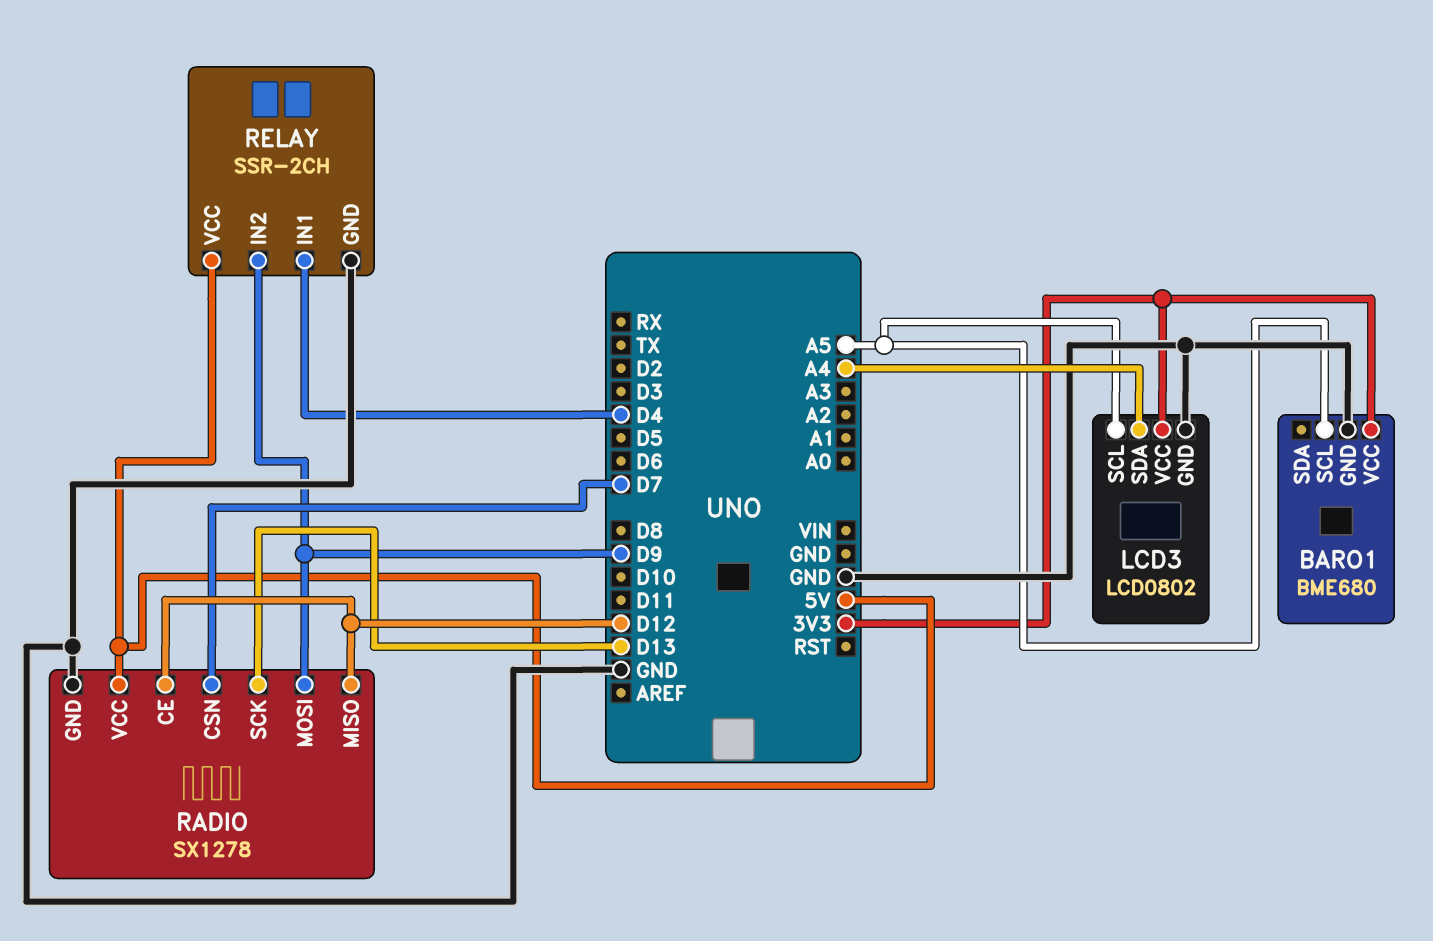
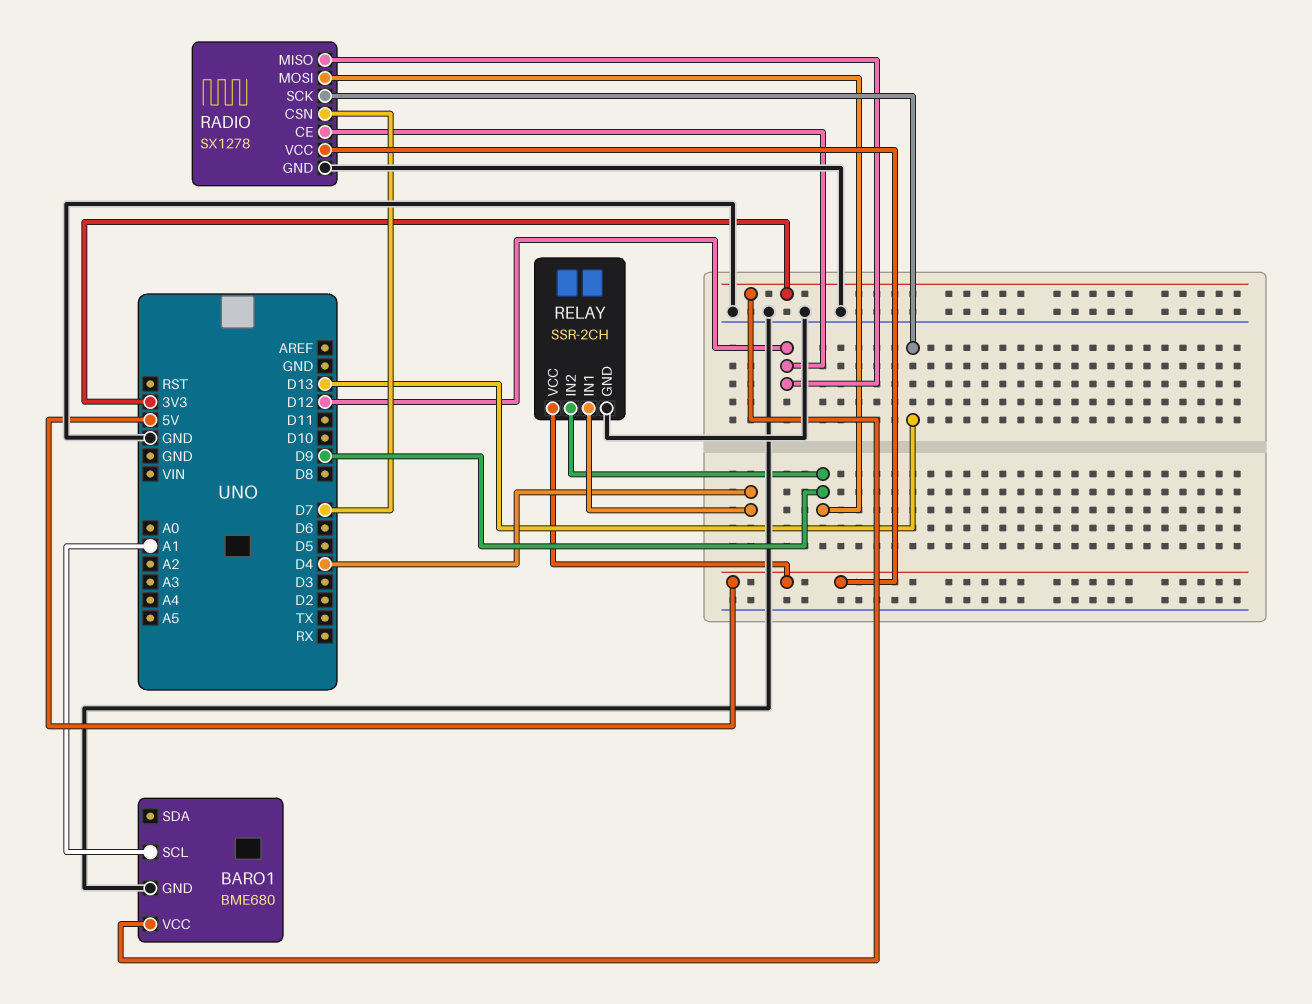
BARO1 pin SCL: A5 -> A1
LCD3: LCD0802 -> none
LCD3 pin GND: GND -> none
LCD3 pin SCL: A5 -> none
LCD3 pin SDA: A4 -> none
LCD3 pin VCC: 3V3 -> none

